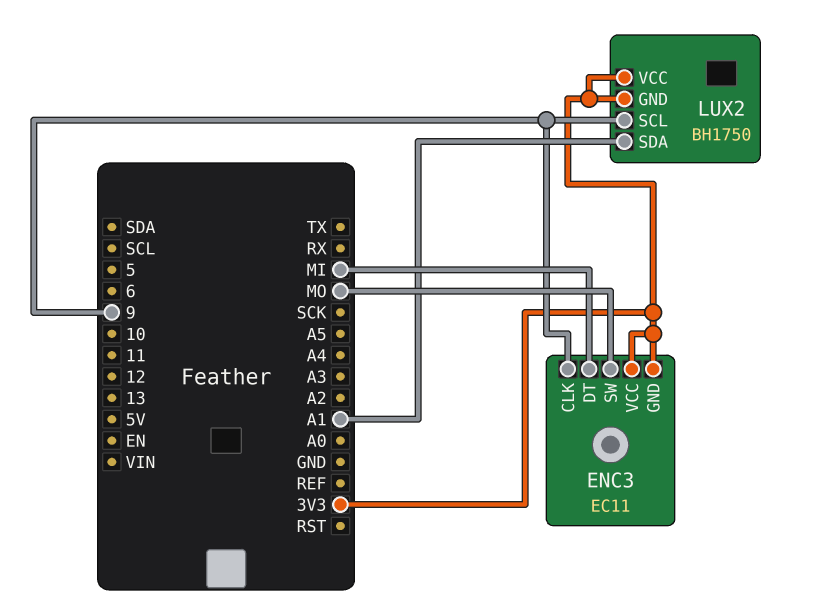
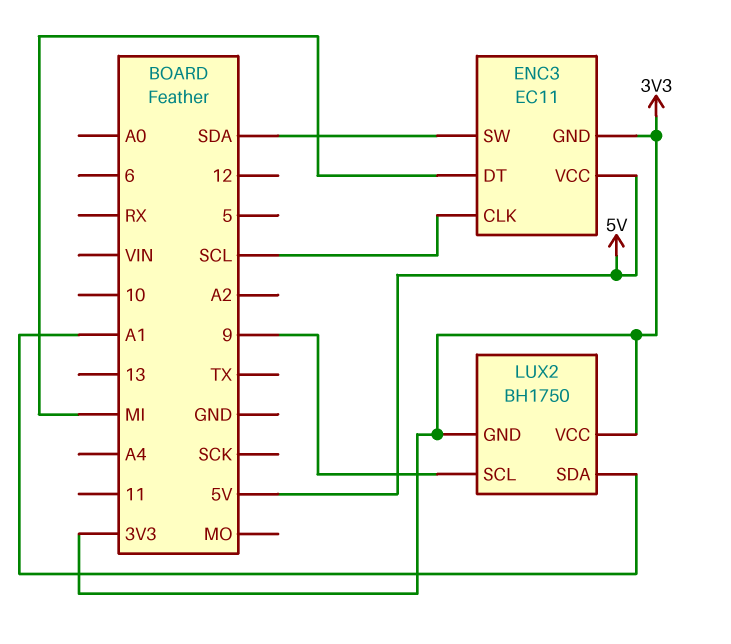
ENC3 pin CLK: 9 -> SCL
ENC3 pin SW: MO -> SDA
ENC3 pin VCC: 3V3 -> 5V

